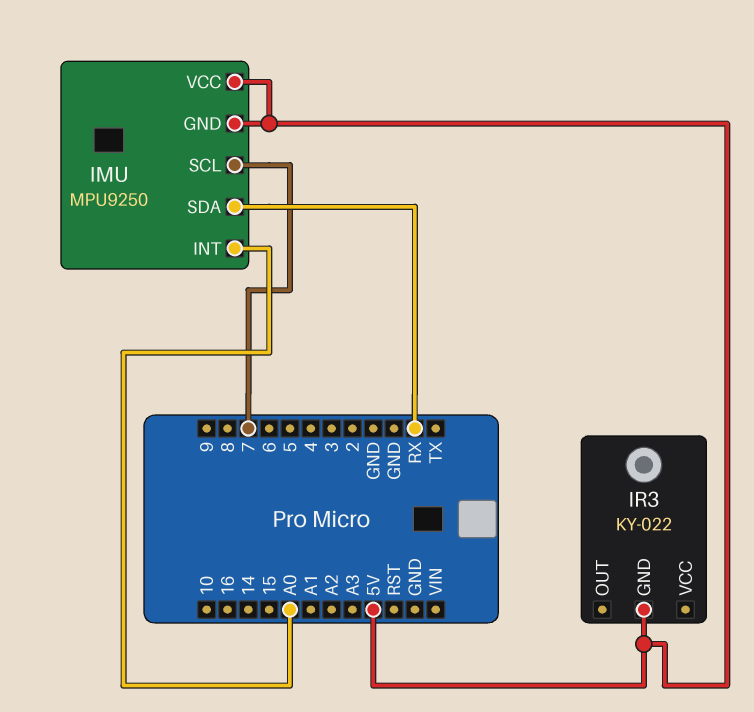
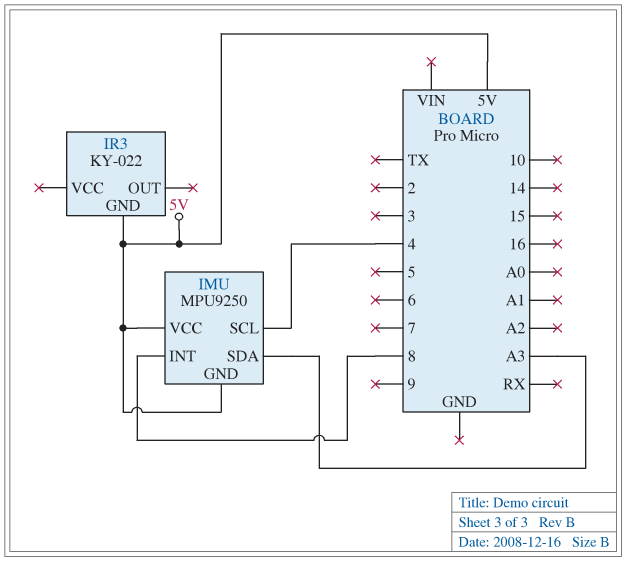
IMU pin INT: A0 -> 8
IMU pin SCL: 7 -> 4
IMU pin SDA: RX -> A3

